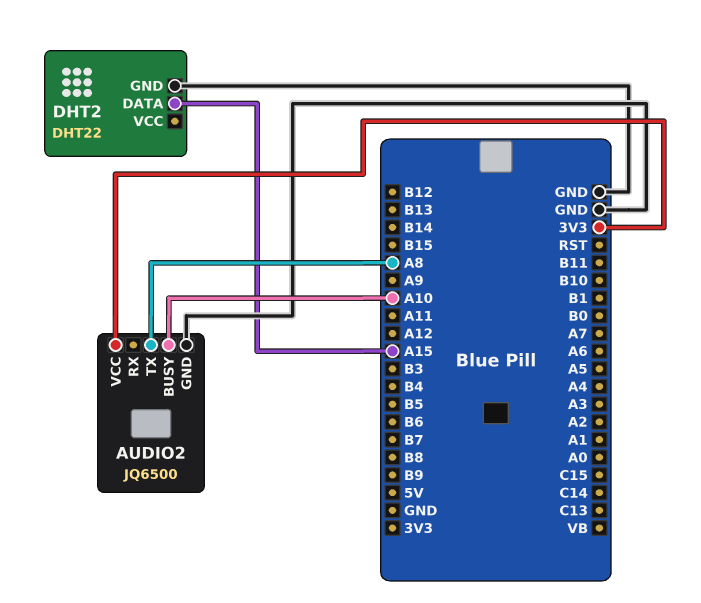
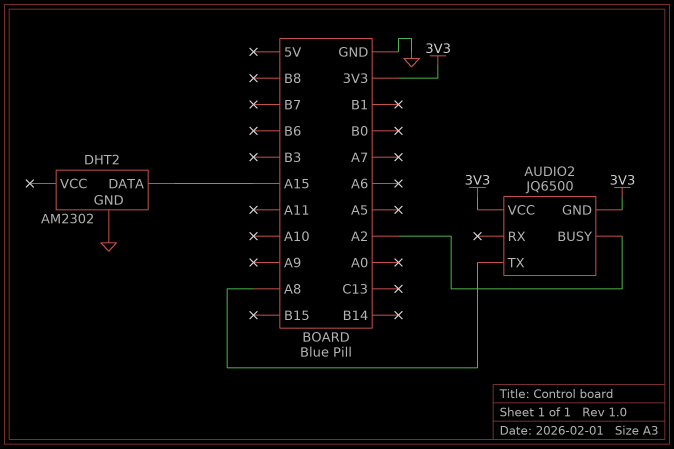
AUDIO2 pin BUSY: A10 -> A2
AUDIO2 pin GND: GND -> 3V3
DHT2: DHT22 -> AM2302

